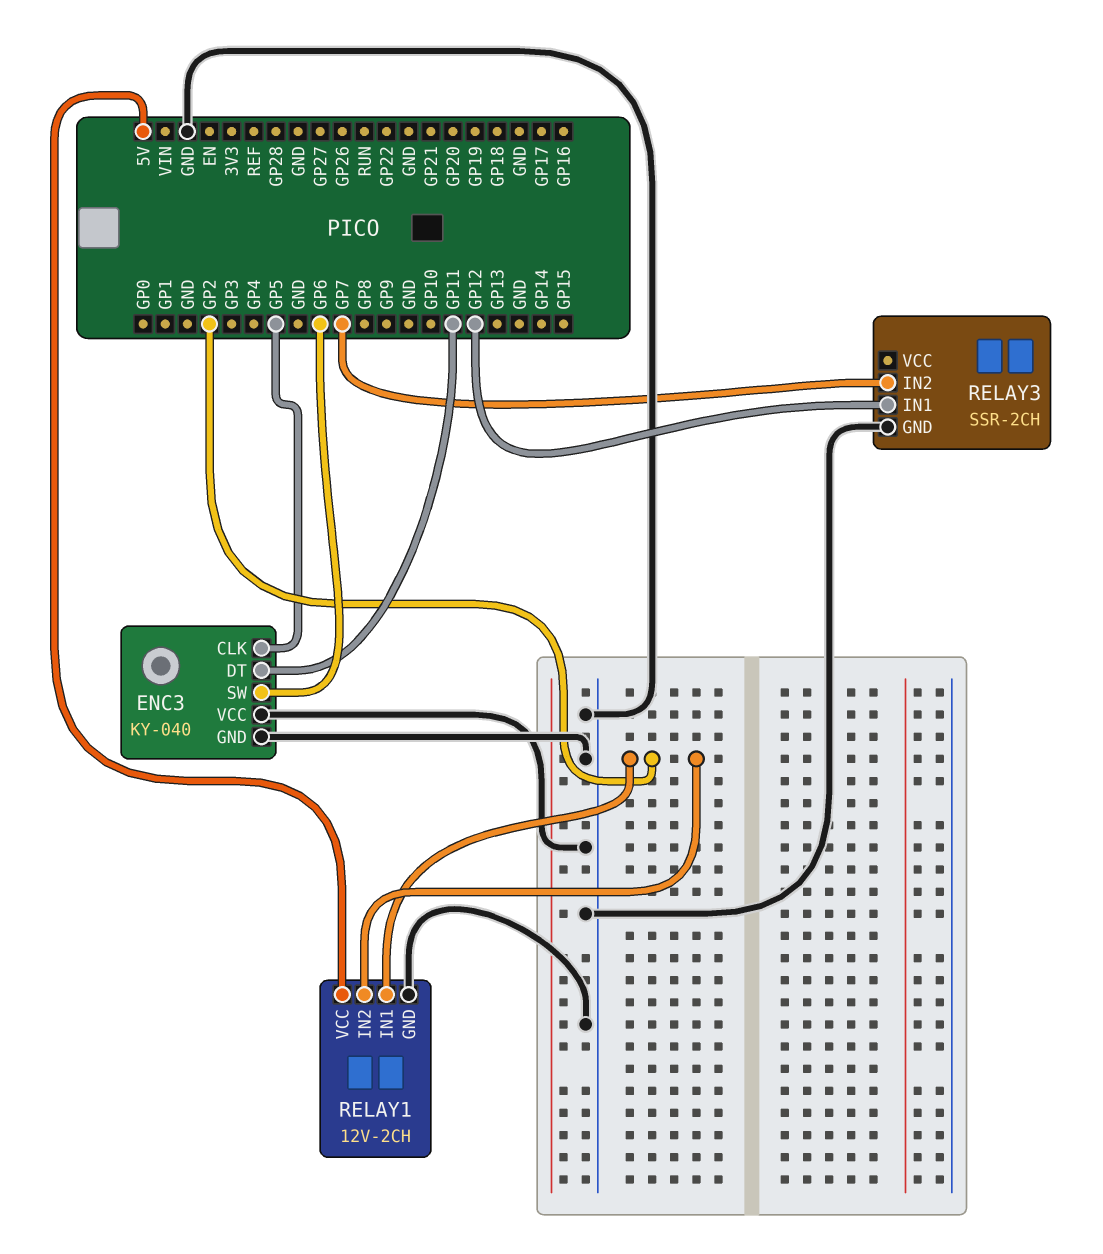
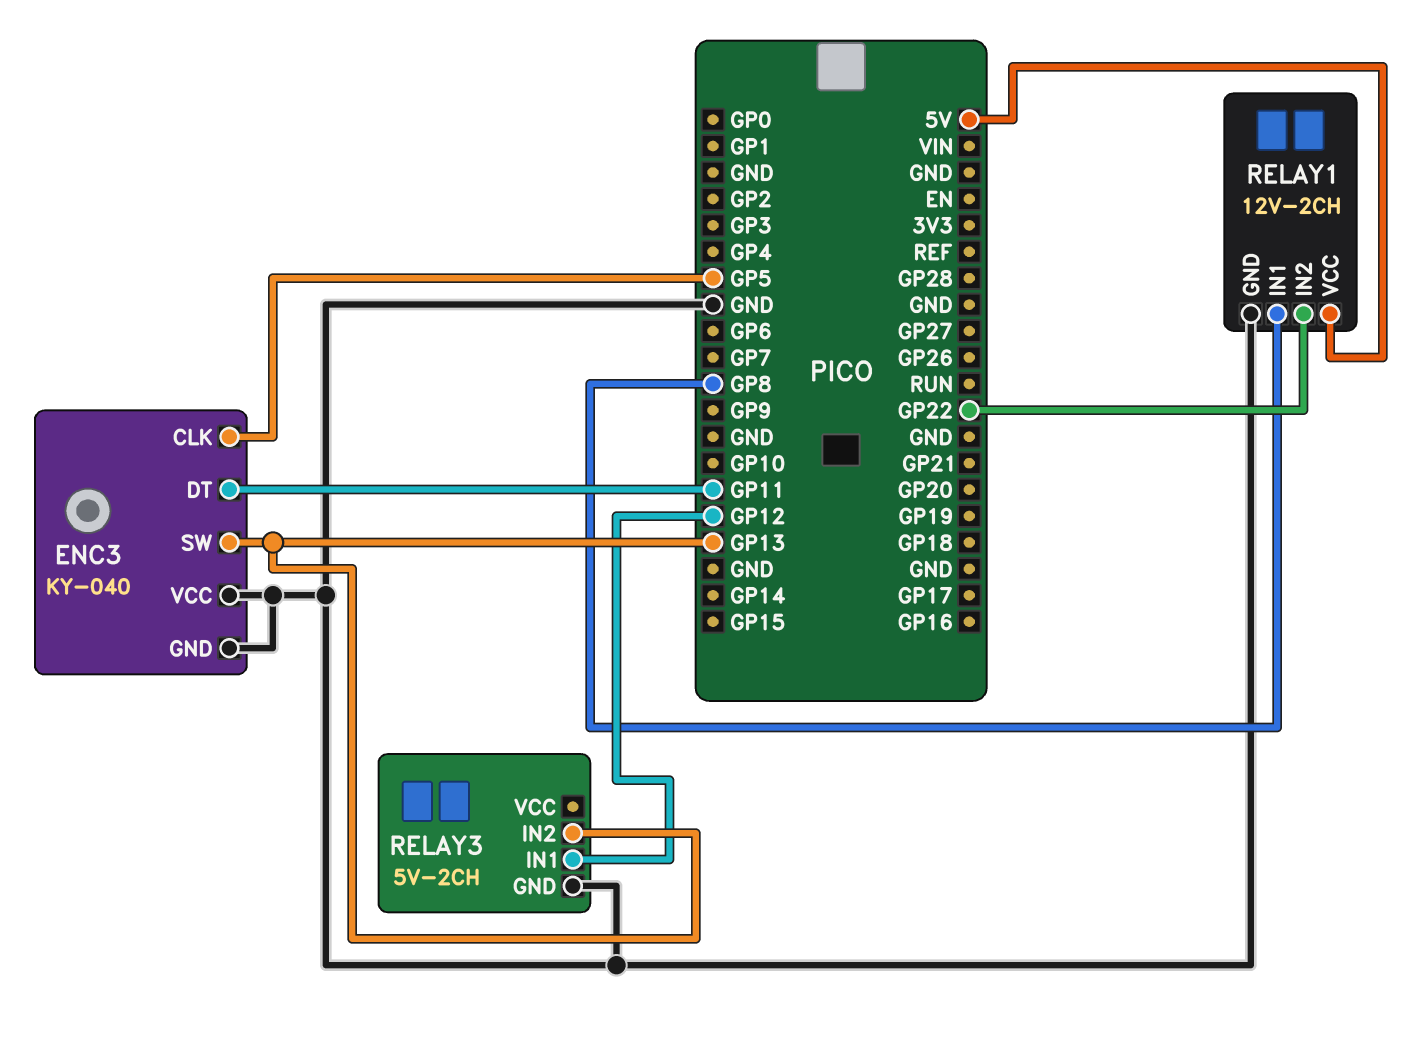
ENC3 pin SW: GP6 -> GP13
RELAY1 pin IN1: GP2 -> GP8
RELAY1 pin IN2: GP2 -> GP22
RELAY3: SSR-2CH -> 5V-2CH
RELAY3 pin IN2: GP7 -> GP13

